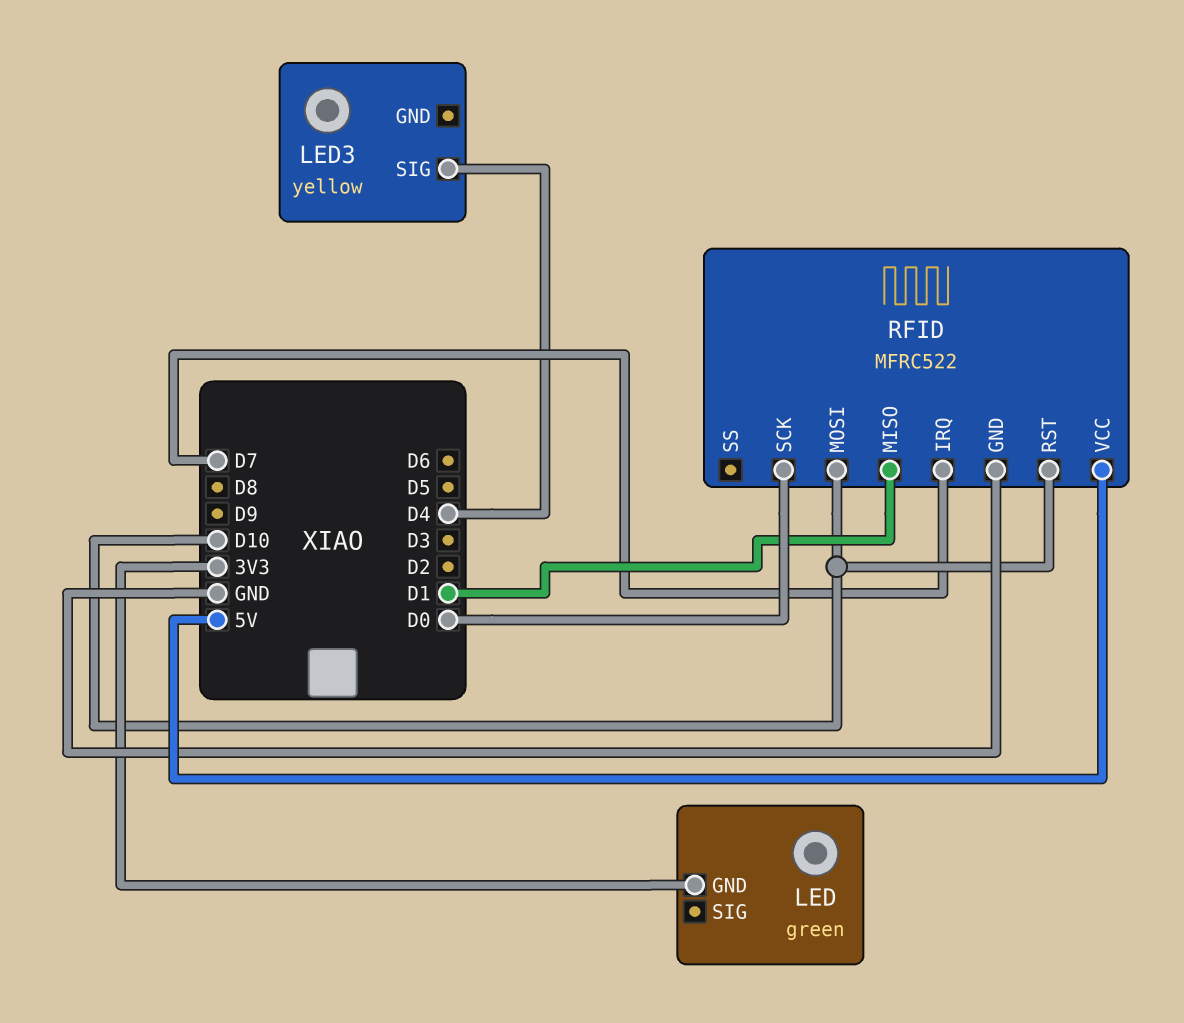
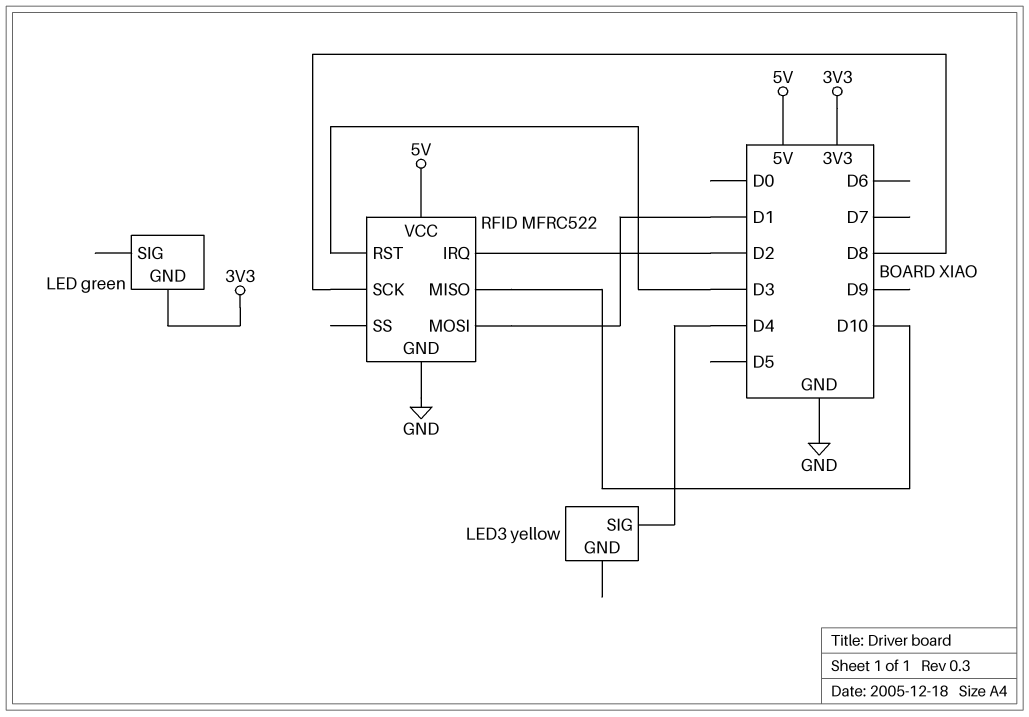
RFID pin IRQ: D7 -> D2
RFID pin MISO: D1 -> D10
RFID pin MOSI: D10 -> D1
RFID pin RST: D10 -> D3
RFID pin SCK: D0 -> D8

